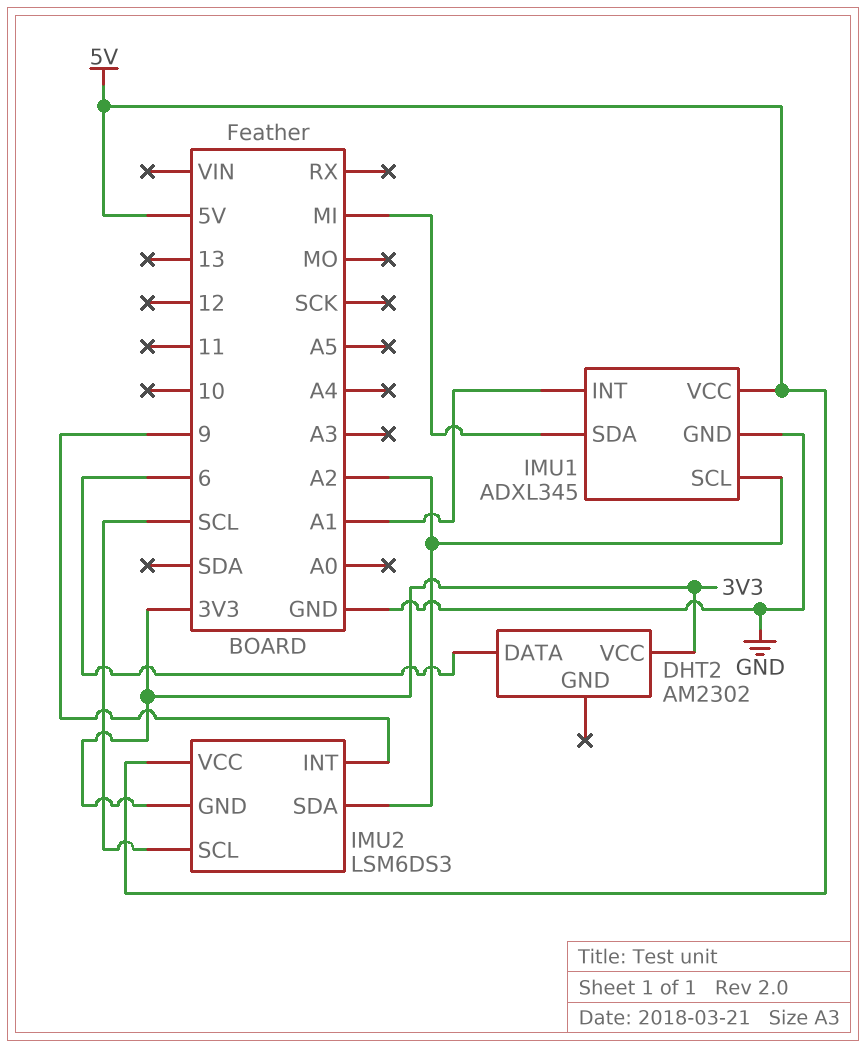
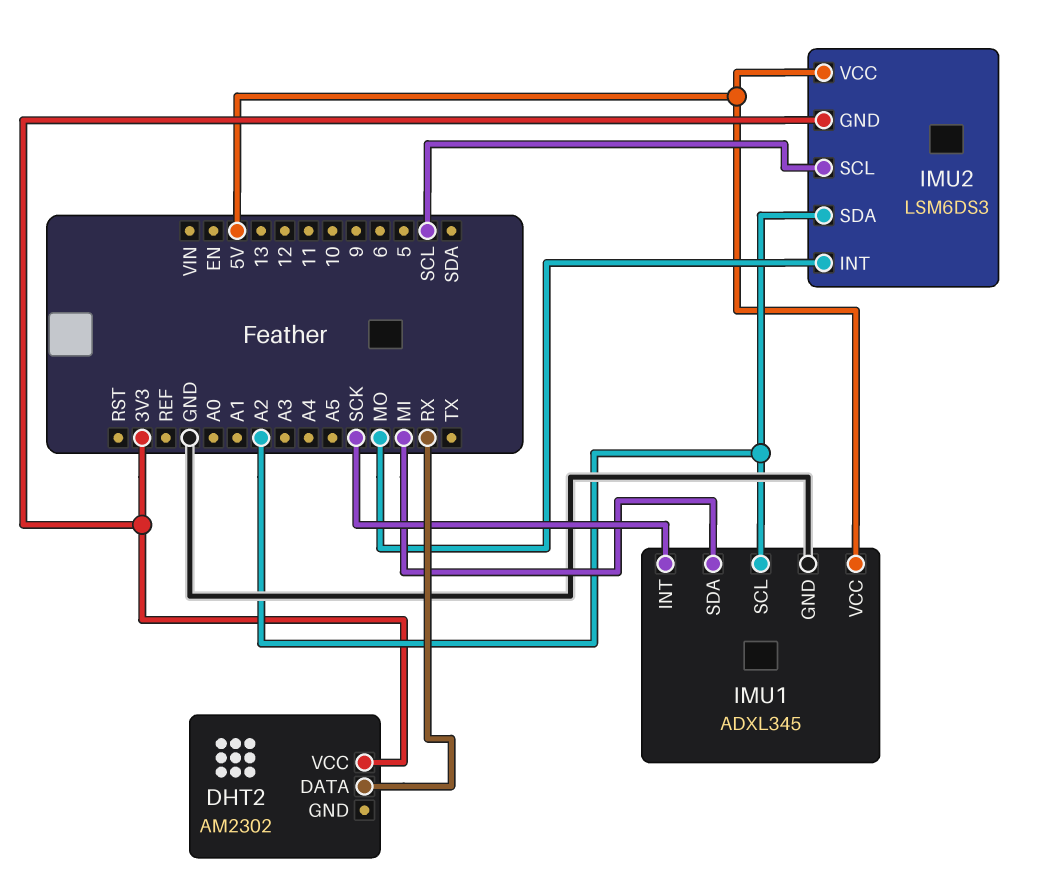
DHT2 pin DATA: 6 -> RX
IMU1 pin INT: A1 -> SCK
IMU2 pin INT: 9 -> MO

